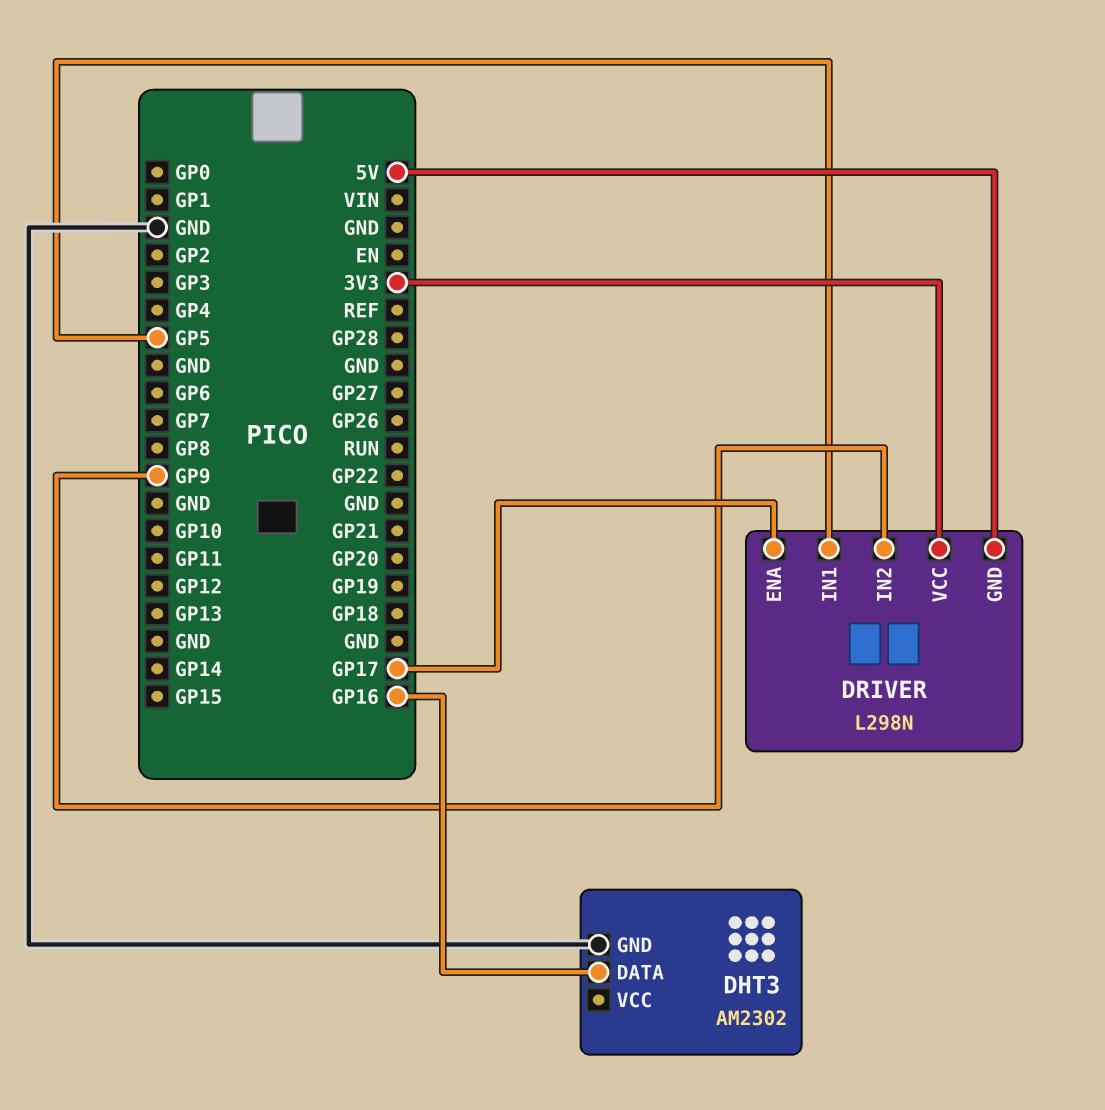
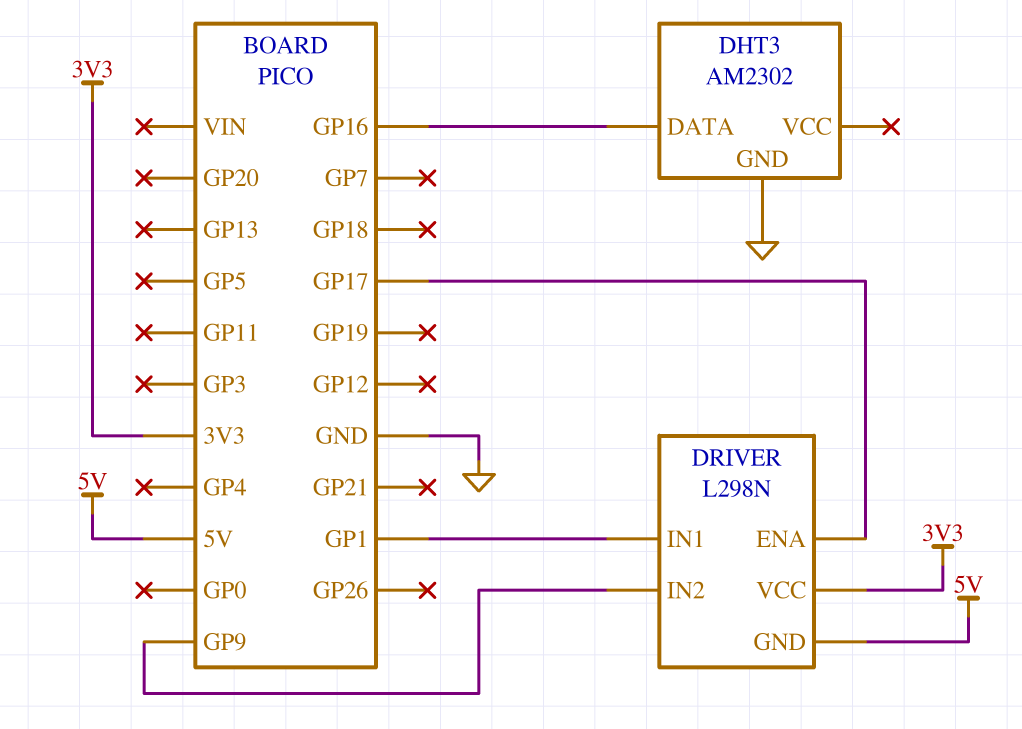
DRIVER pin IN1: GP5 -> GP1

